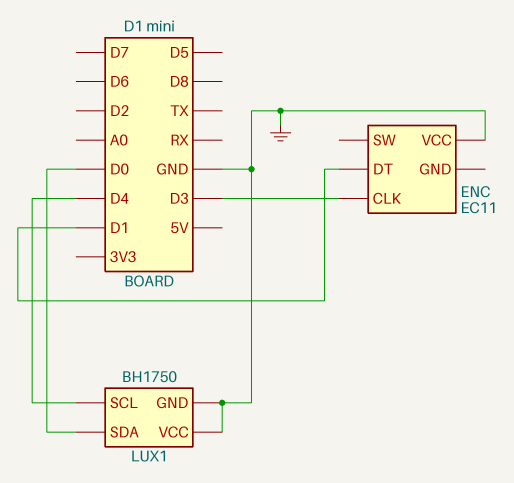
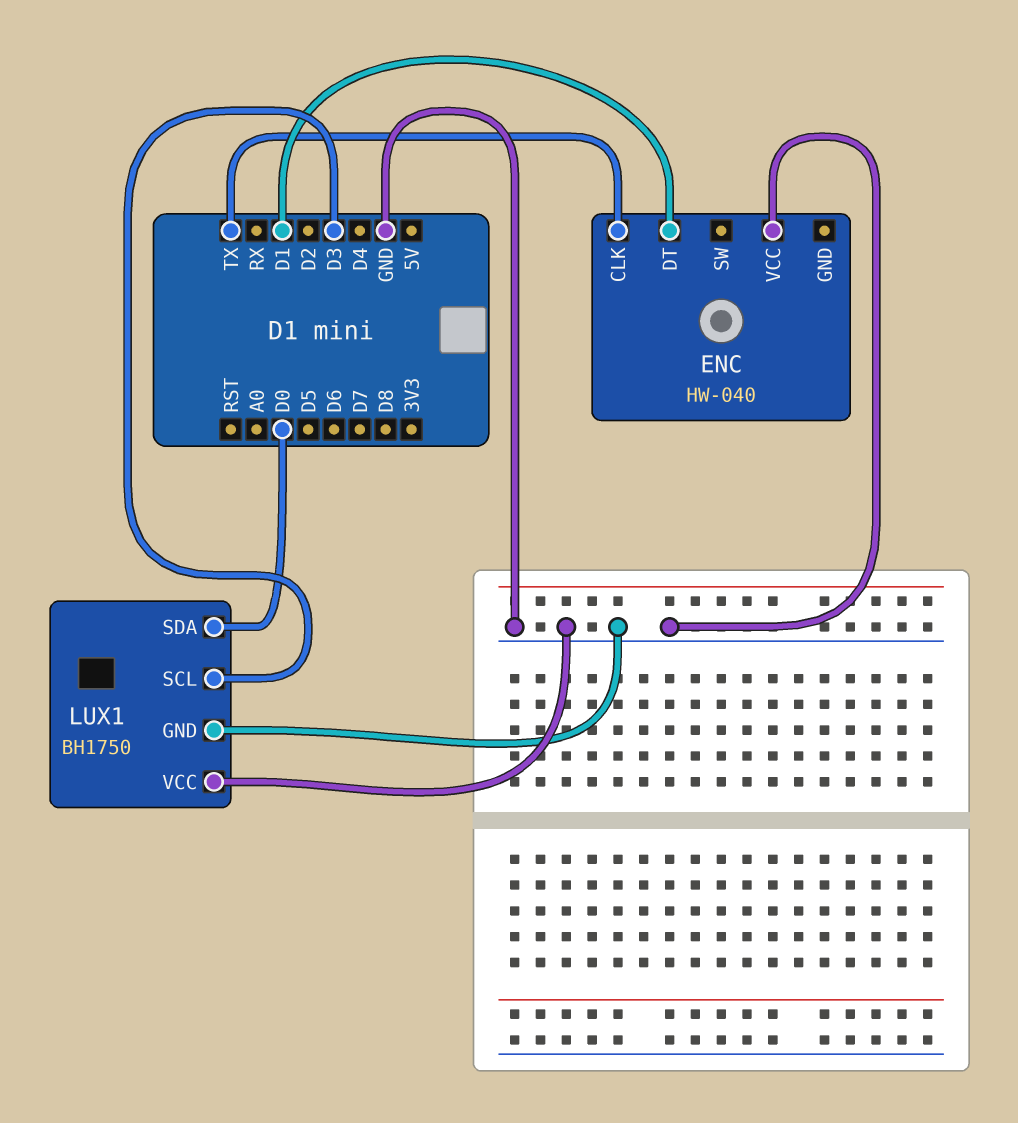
ENC: EC11 -> HW-040
ENC pin CLK: D3 -> TX
LUX1 pin SCL: D4 -> D3

